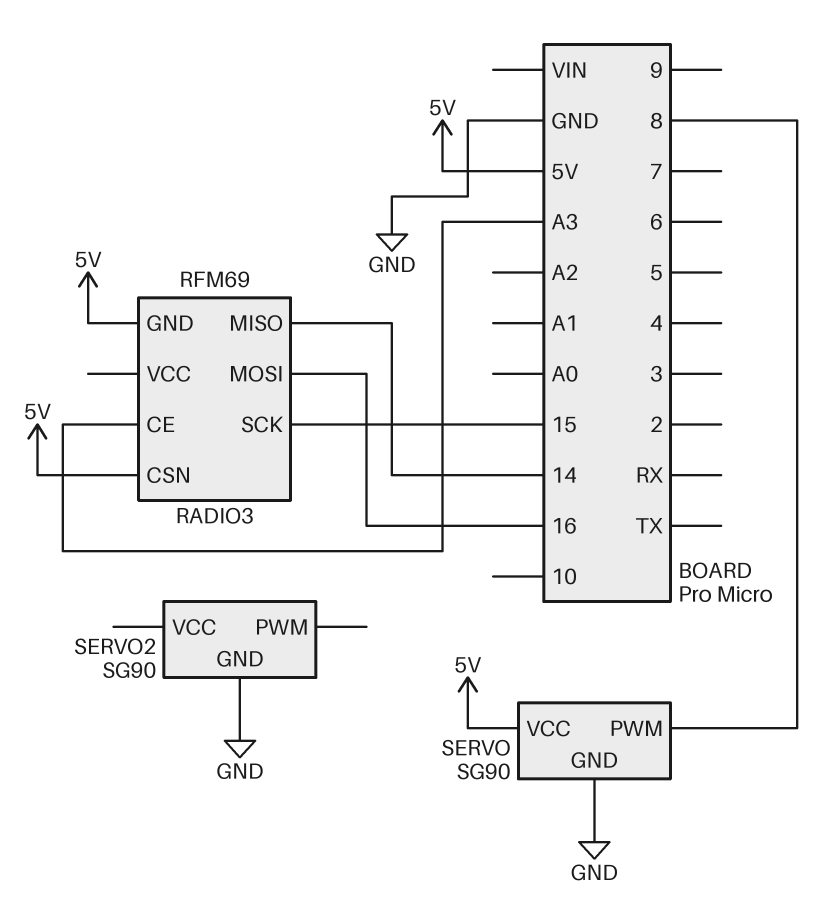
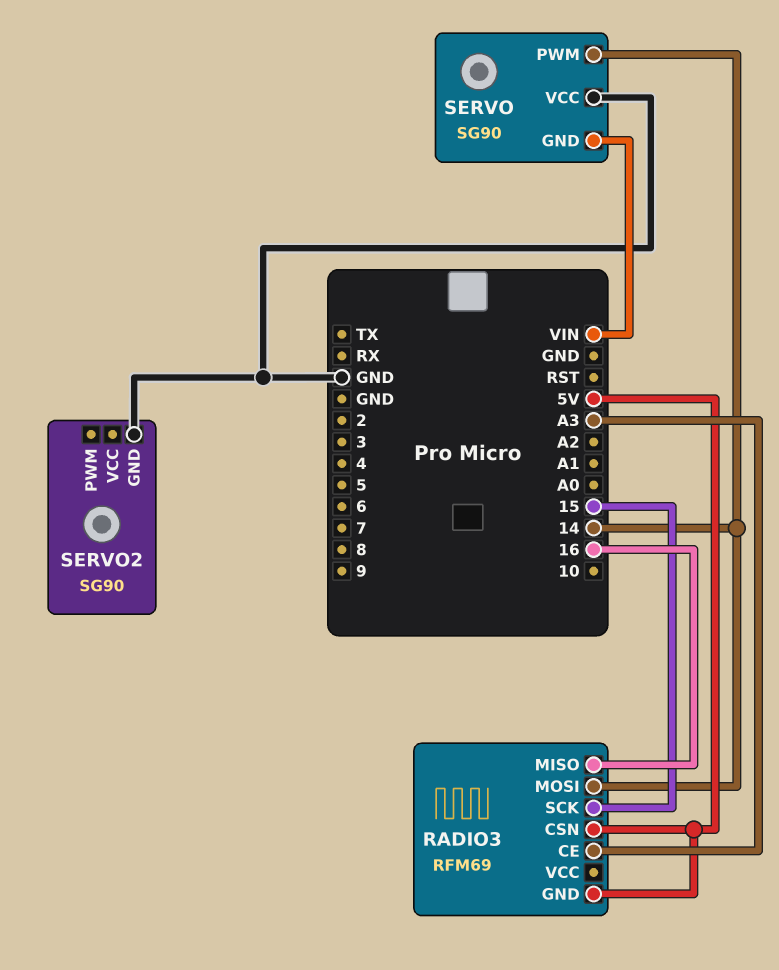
RADIO3 pin MISO: 14 -> 16
RADIO3 pin MOSI: 16 -> 14
SERVO pin GND: GND -> VIN
SERVO pin PWM: 8 -> 14
SERVO pin VCC: 5V -> GND

